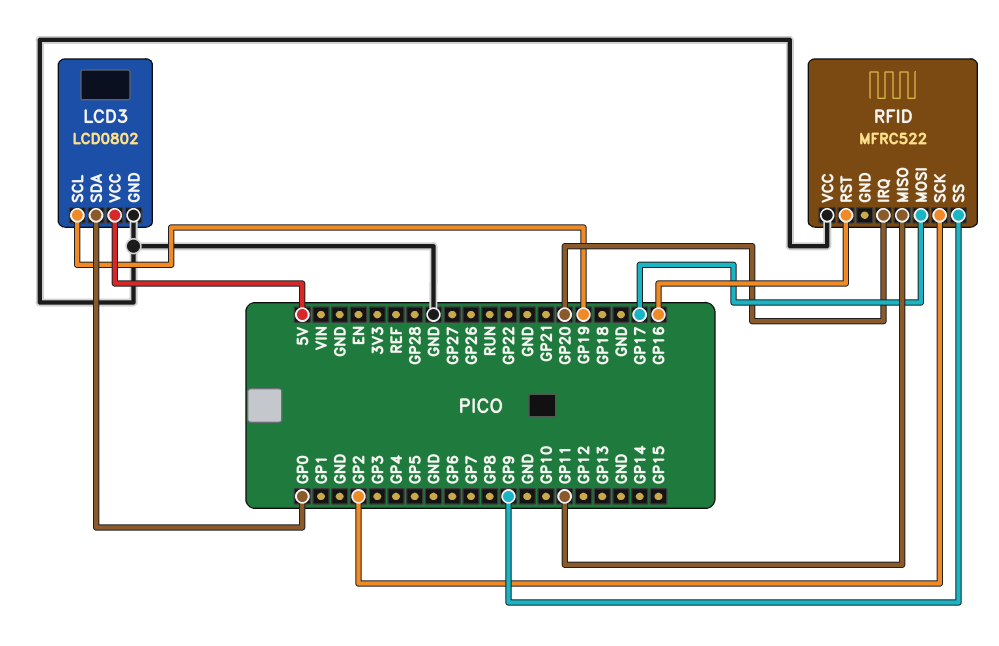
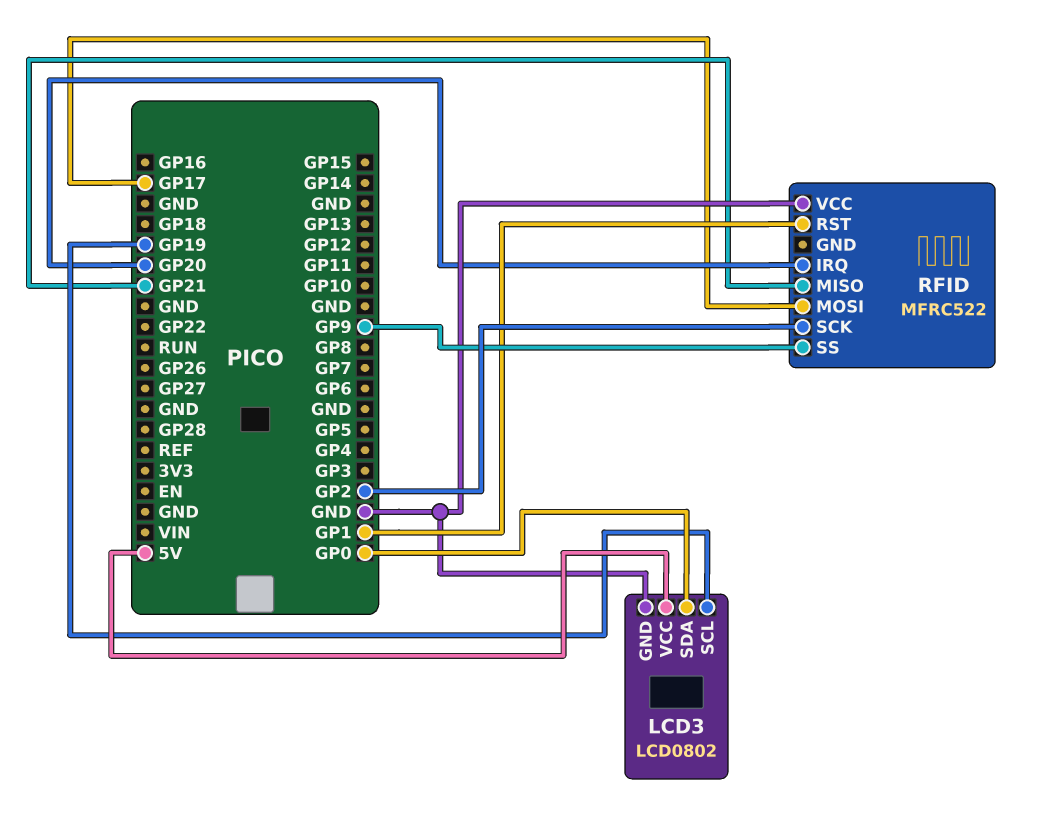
RFID pin MISO: GP11 -> GP21
RFID pin RST: GP16 -> GP1

